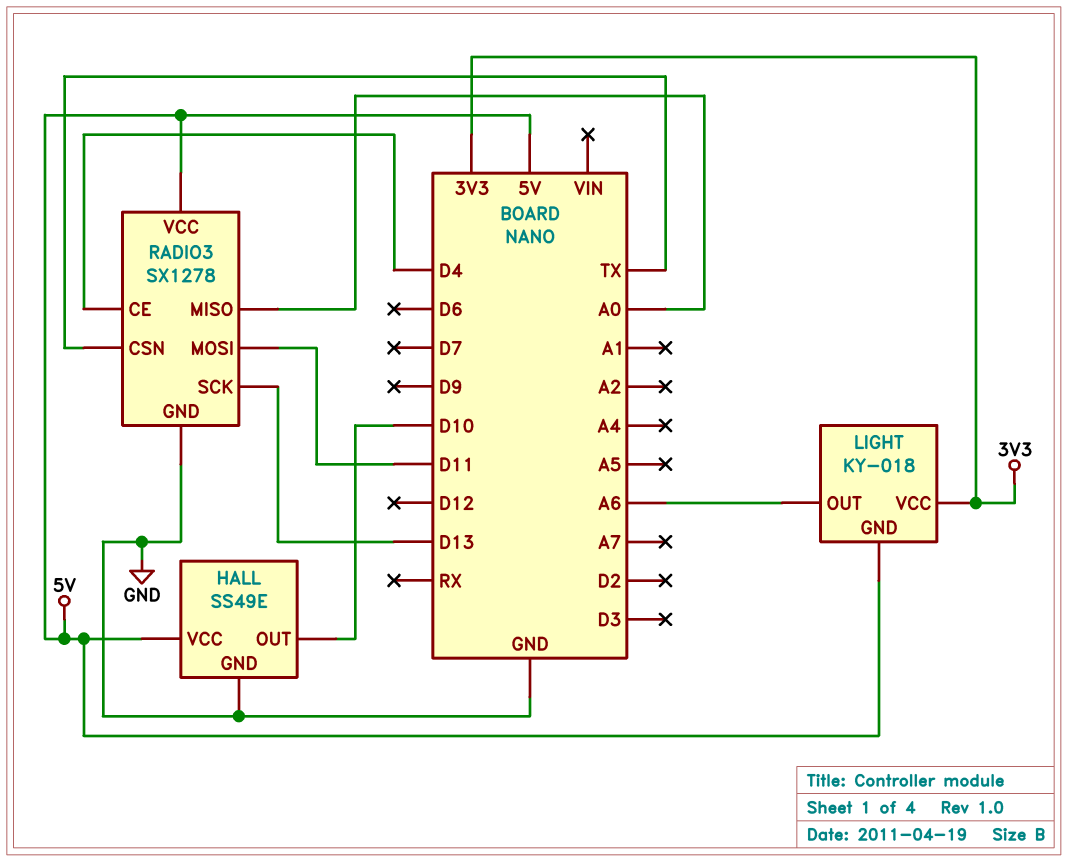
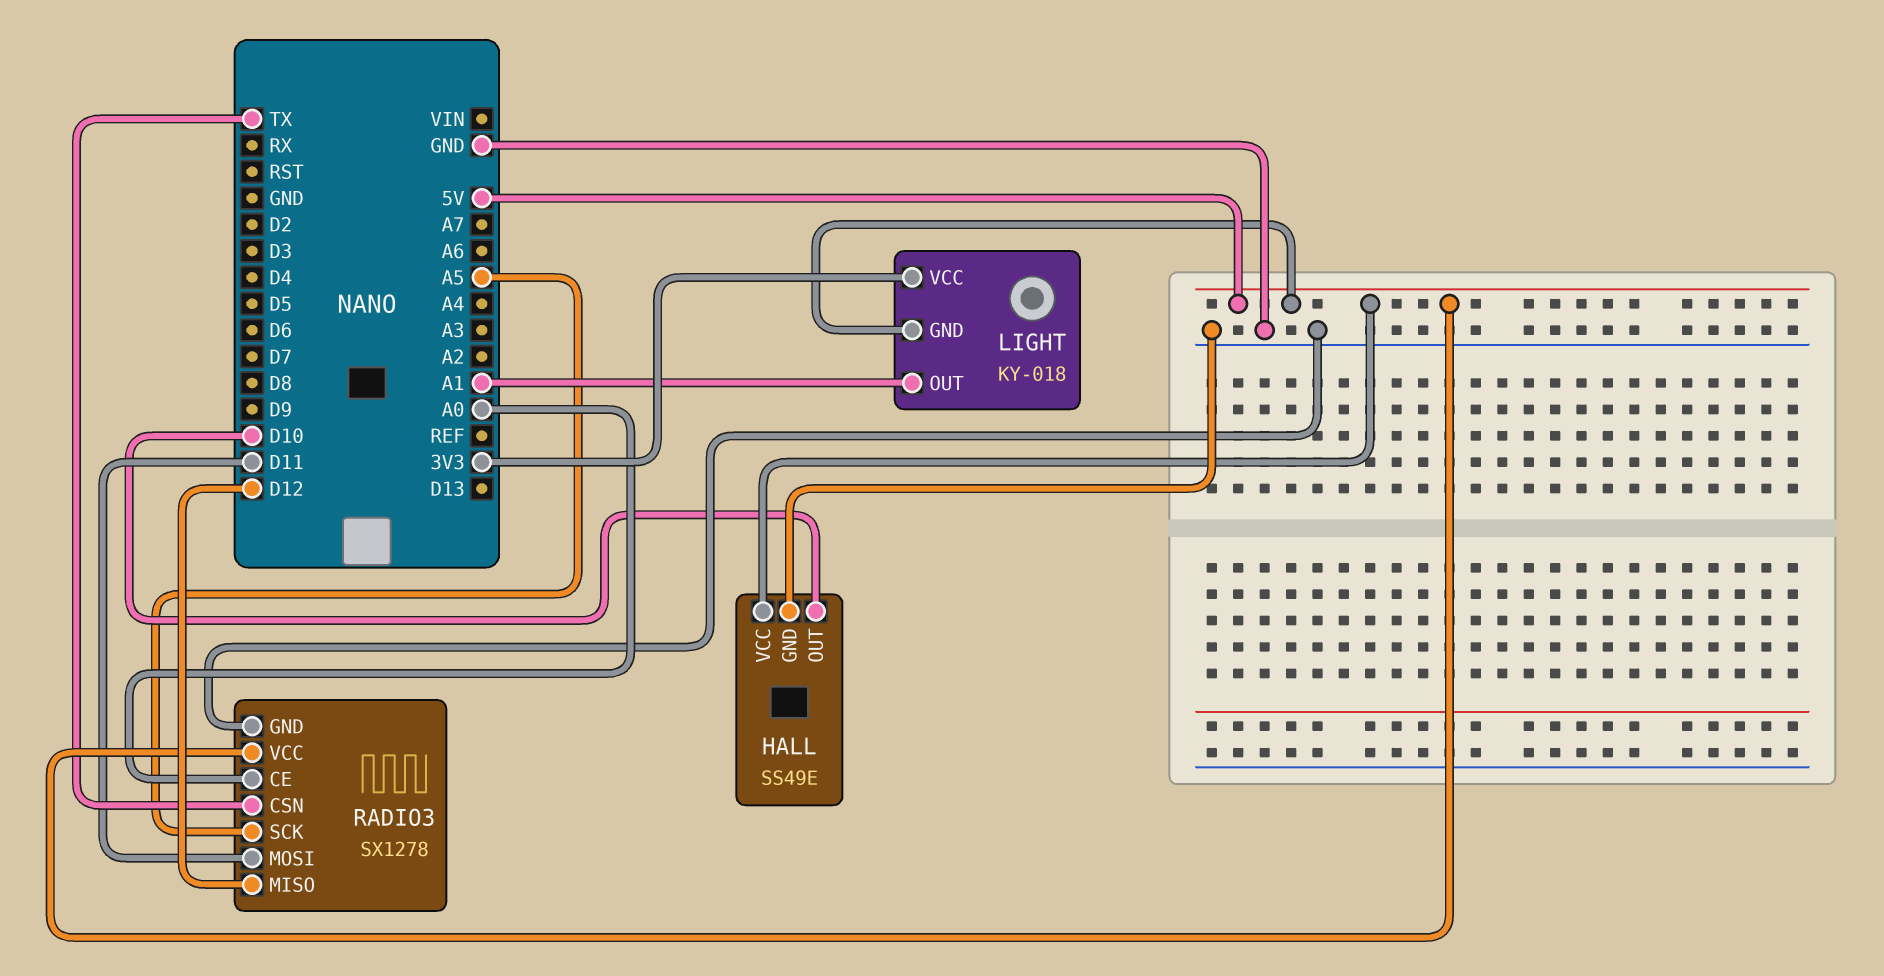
LIGHT pin OUT: A6 -> A1
RADIO3 pin CE: D4 -> A0
RADIO3 pin MISO: A0 -> D12
RADIO3 pin SCK: D13 -> A5

